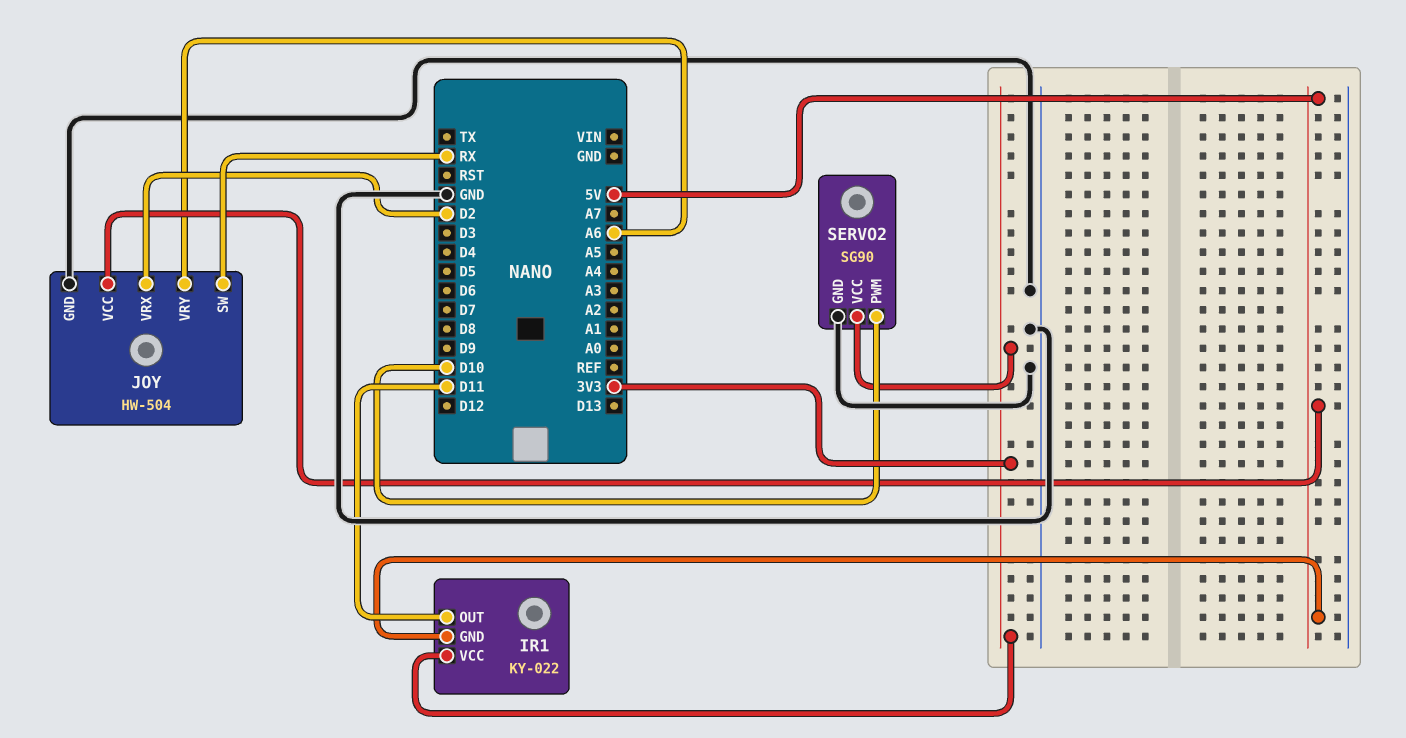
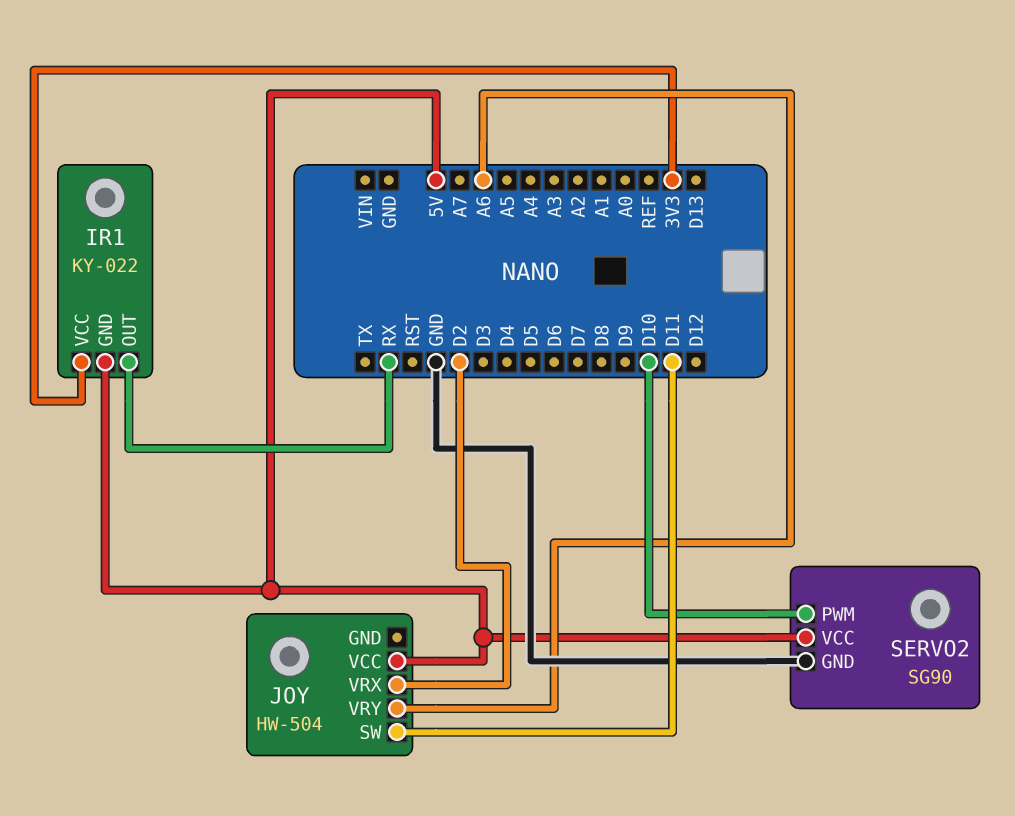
IR1 pin OUT: D11 -> RX
JOY pin GND: GND -> none
JOY pin SW: RX -> D11
SERVO2 pin VCC: 3V3 -> 5V

